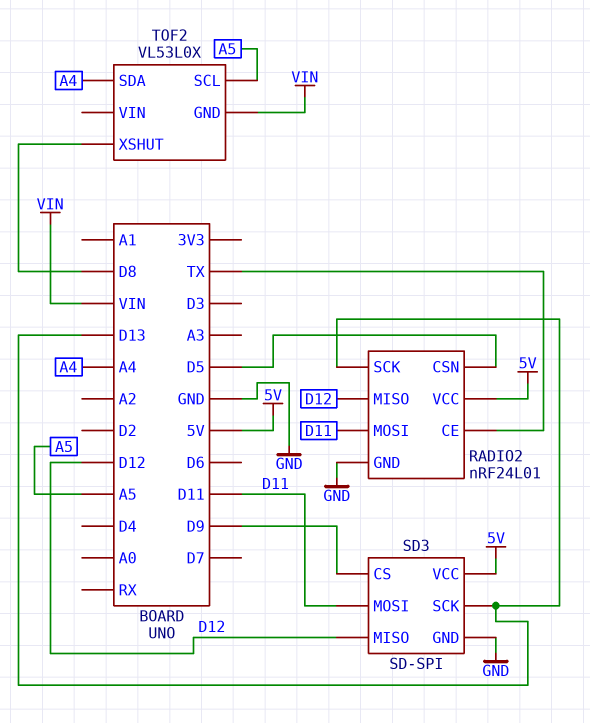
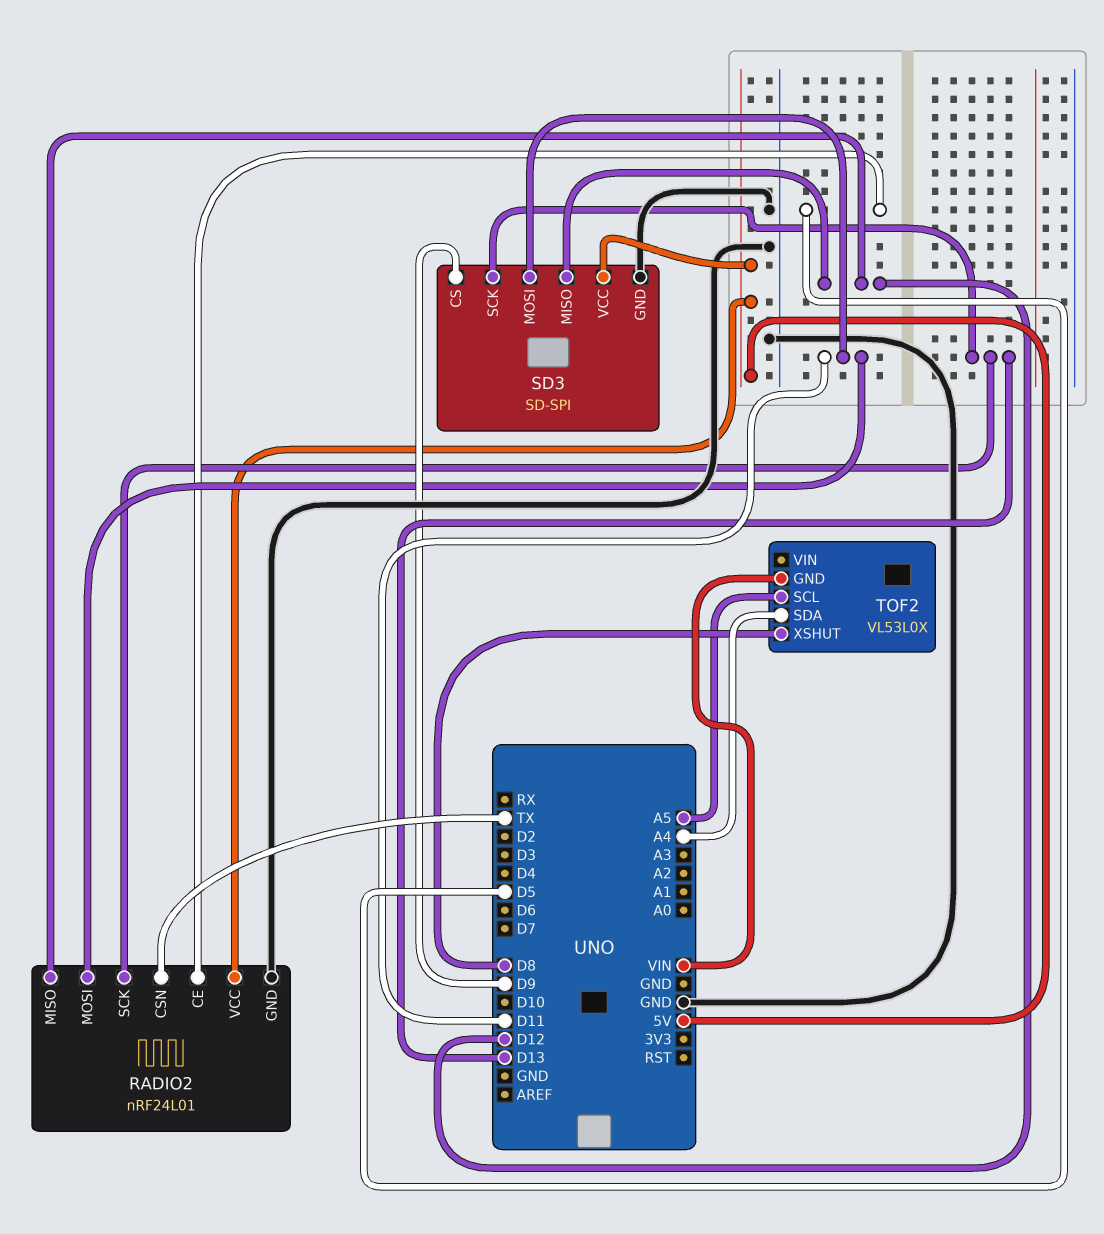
RADIO2 pin CE: TX -> D5
RADIO2 pin CSN: D5 -> TX

